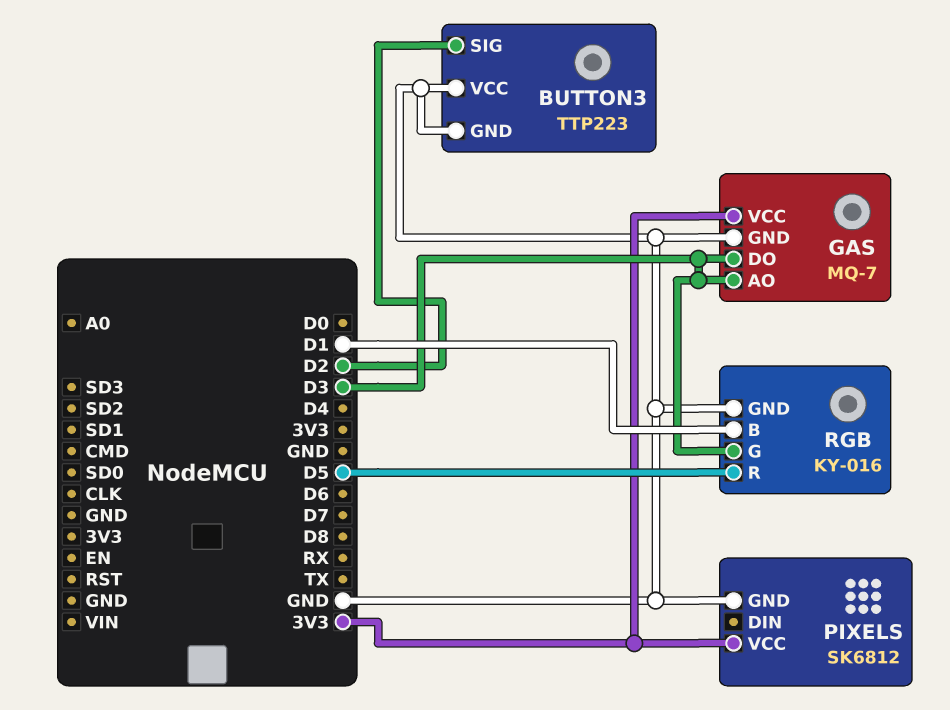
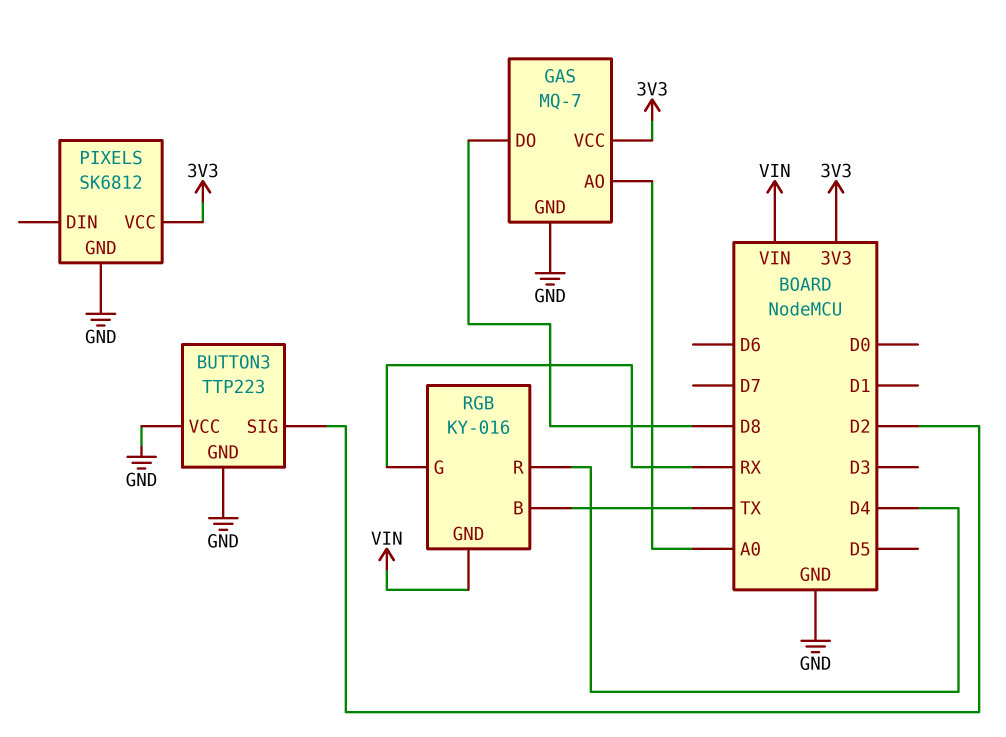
GAS pin AO: D3 -> A0
GAS pin DO: D3 -> D8
RGB pin B: D1 -> TX
RGB pin G: D3 -> RX
RGB pin GND: GND -> VIN
RGB pin R: D5 -> D4

